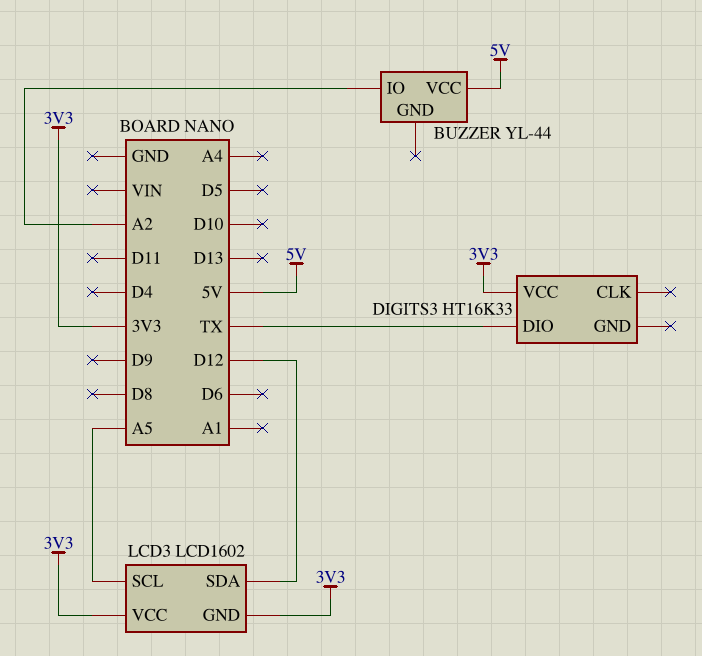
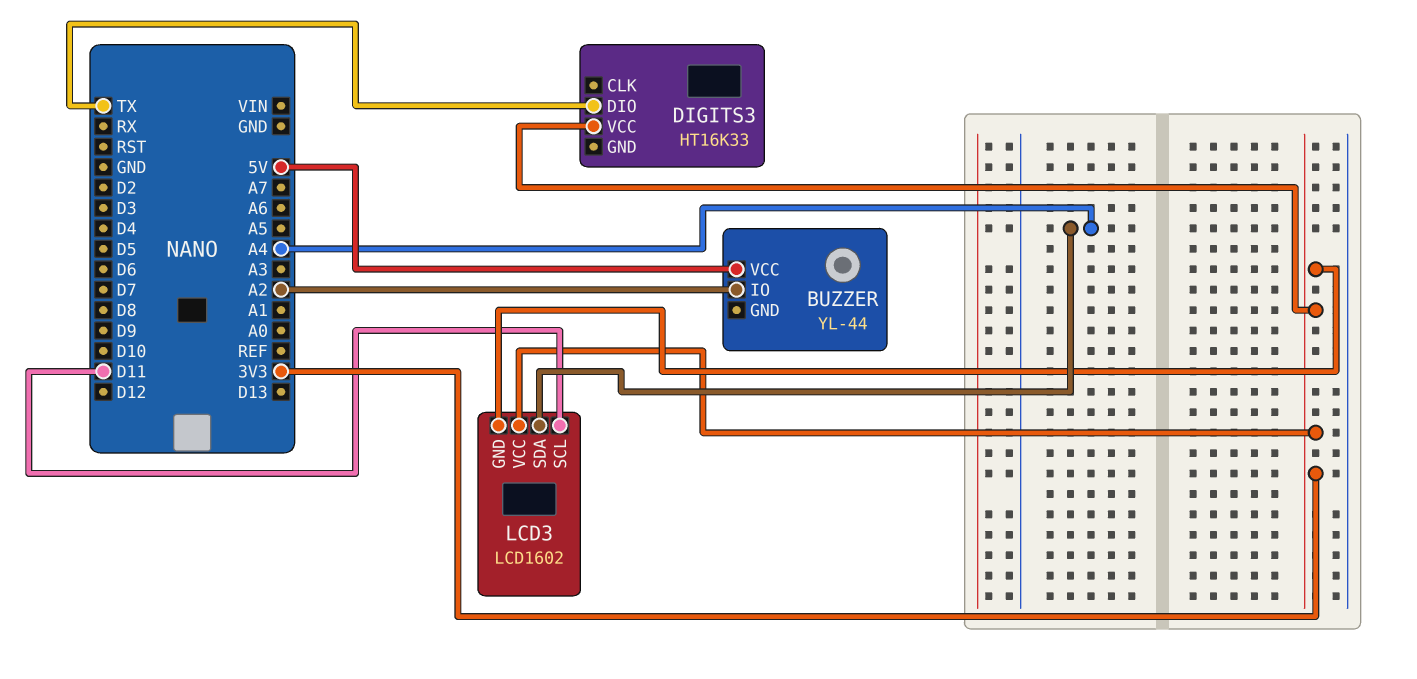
LCD3 pin SCL: A5 -> D11
LCD3 pin SDA: D12 -> A4

